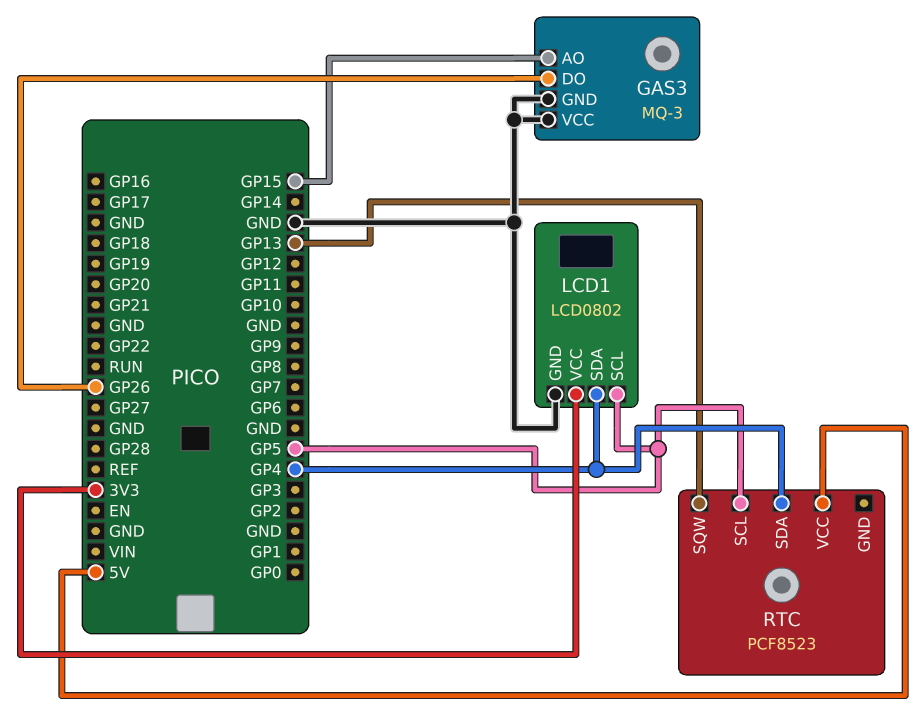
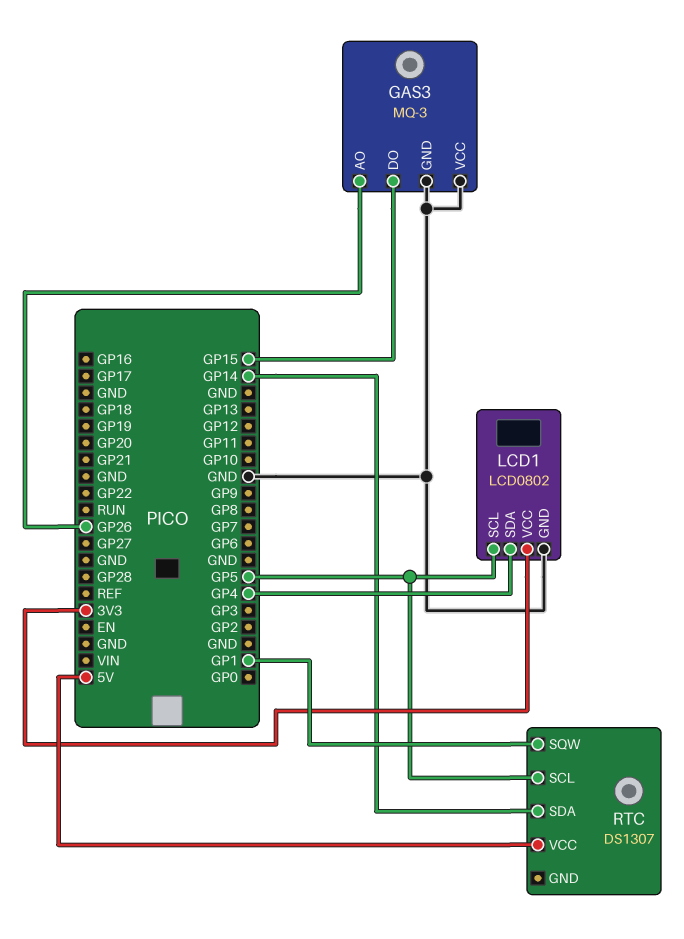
GAS3 pin AO: GP15 -> GP26
GAS3 pin DO: GP26 -> GP15
RTC: PCF8523 -> DS1307
RTC pin SDA: GP4 -> GP14
RTC pin SQW: GP13 -> GP1

